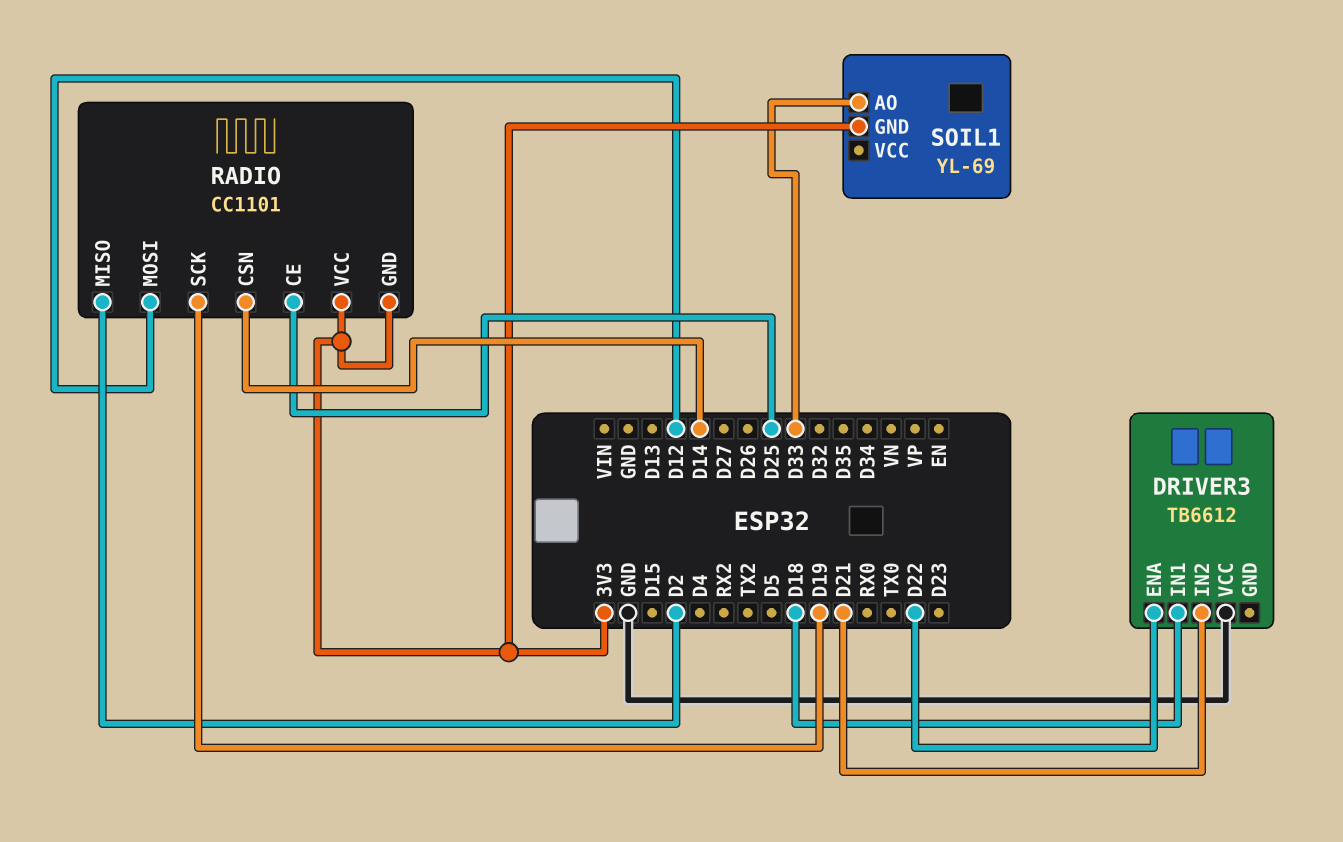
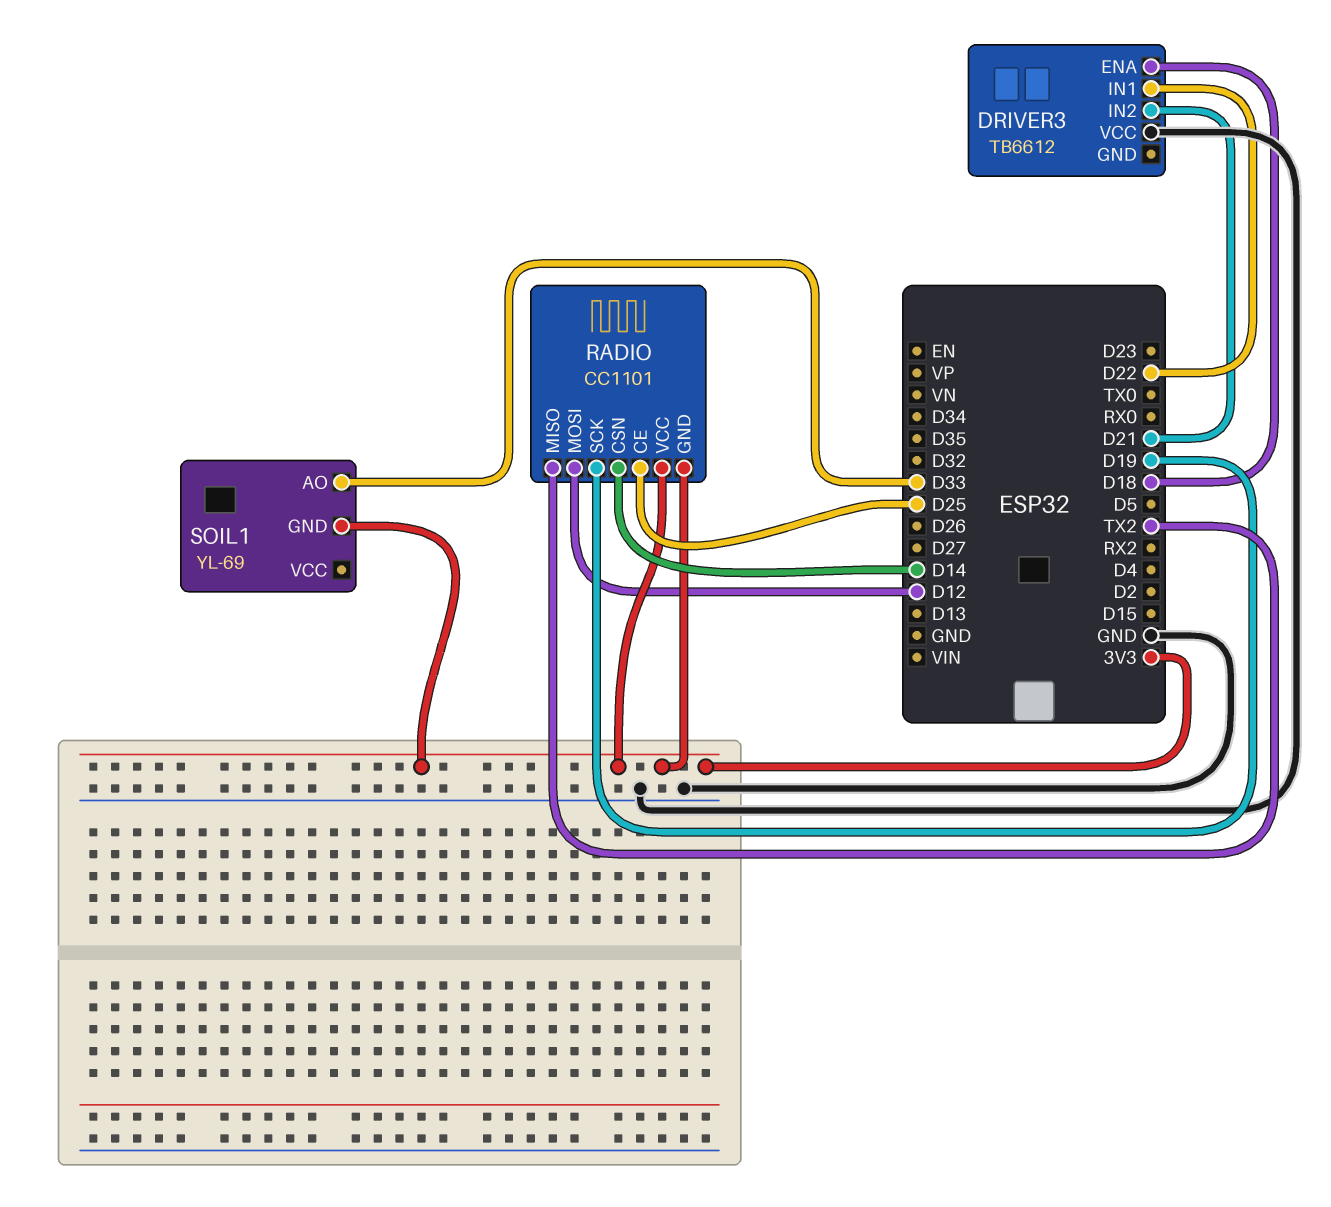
DRIVER3 pin ENA: D22 -> D18
DRIVER3 pin IN1: D18 -> D22
RADIO pin MISO: D2 -> TX2

